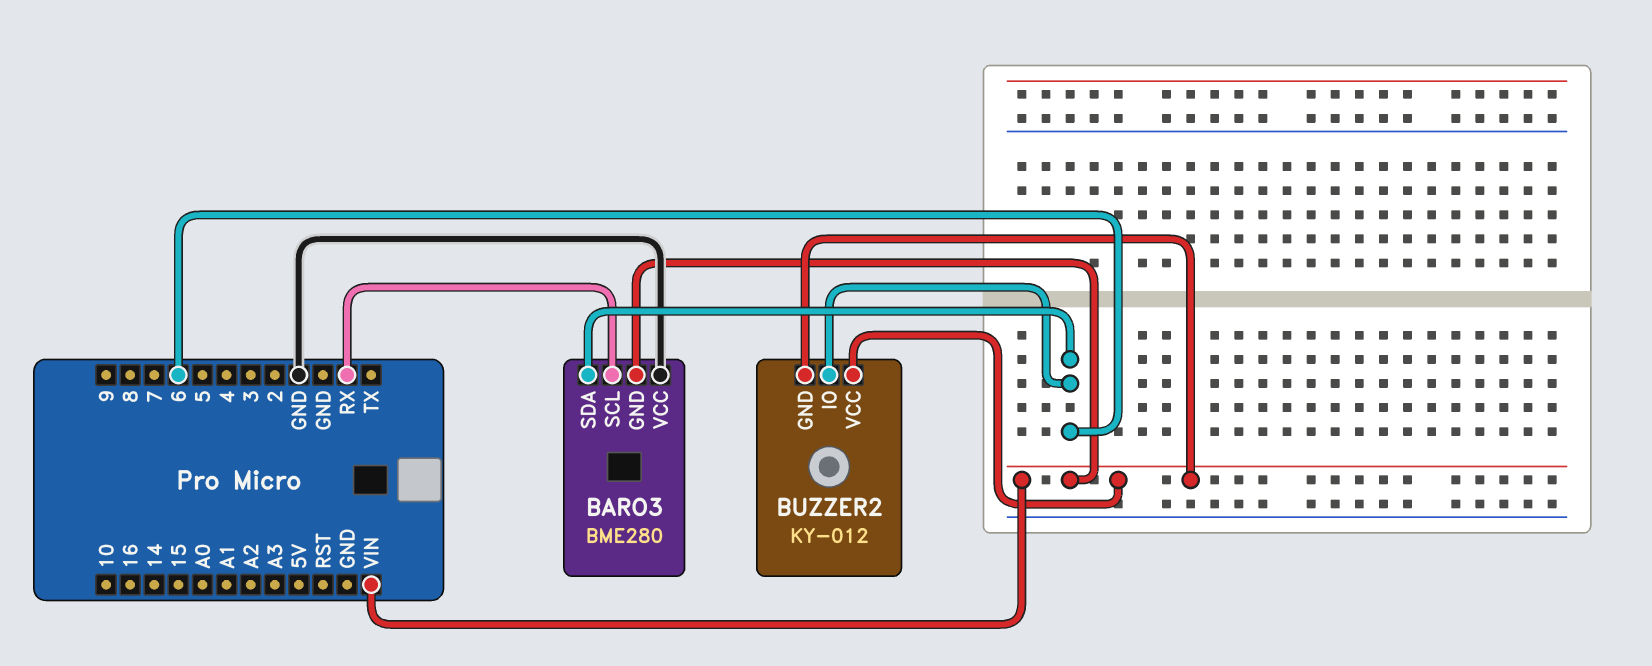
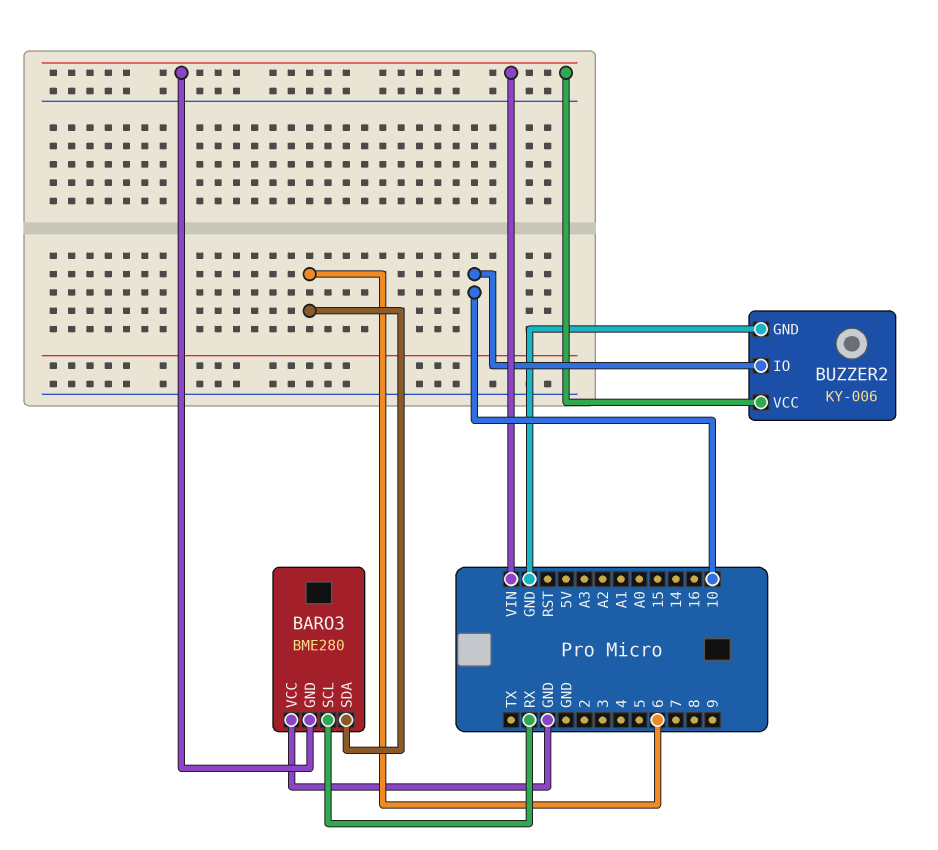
BUZZER2: KY-012 -> KY-006
BUZZER2 pin GND: VIN -> GND
BUZZER2 pin IO: 6 -> 10

